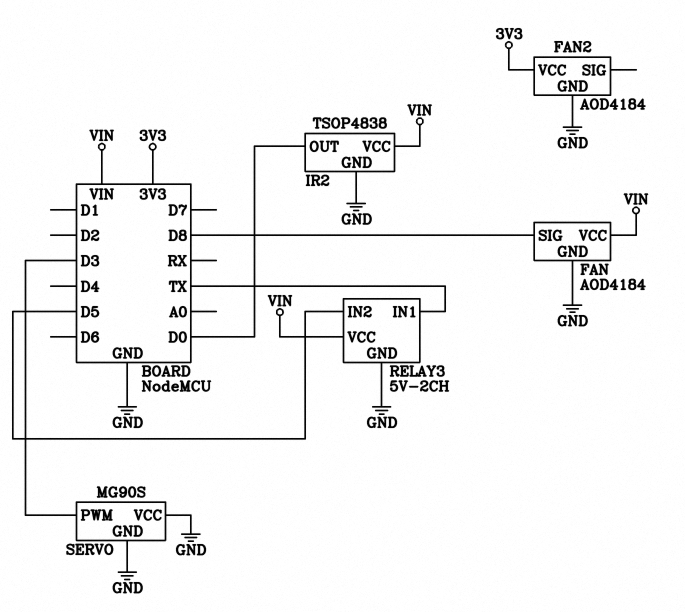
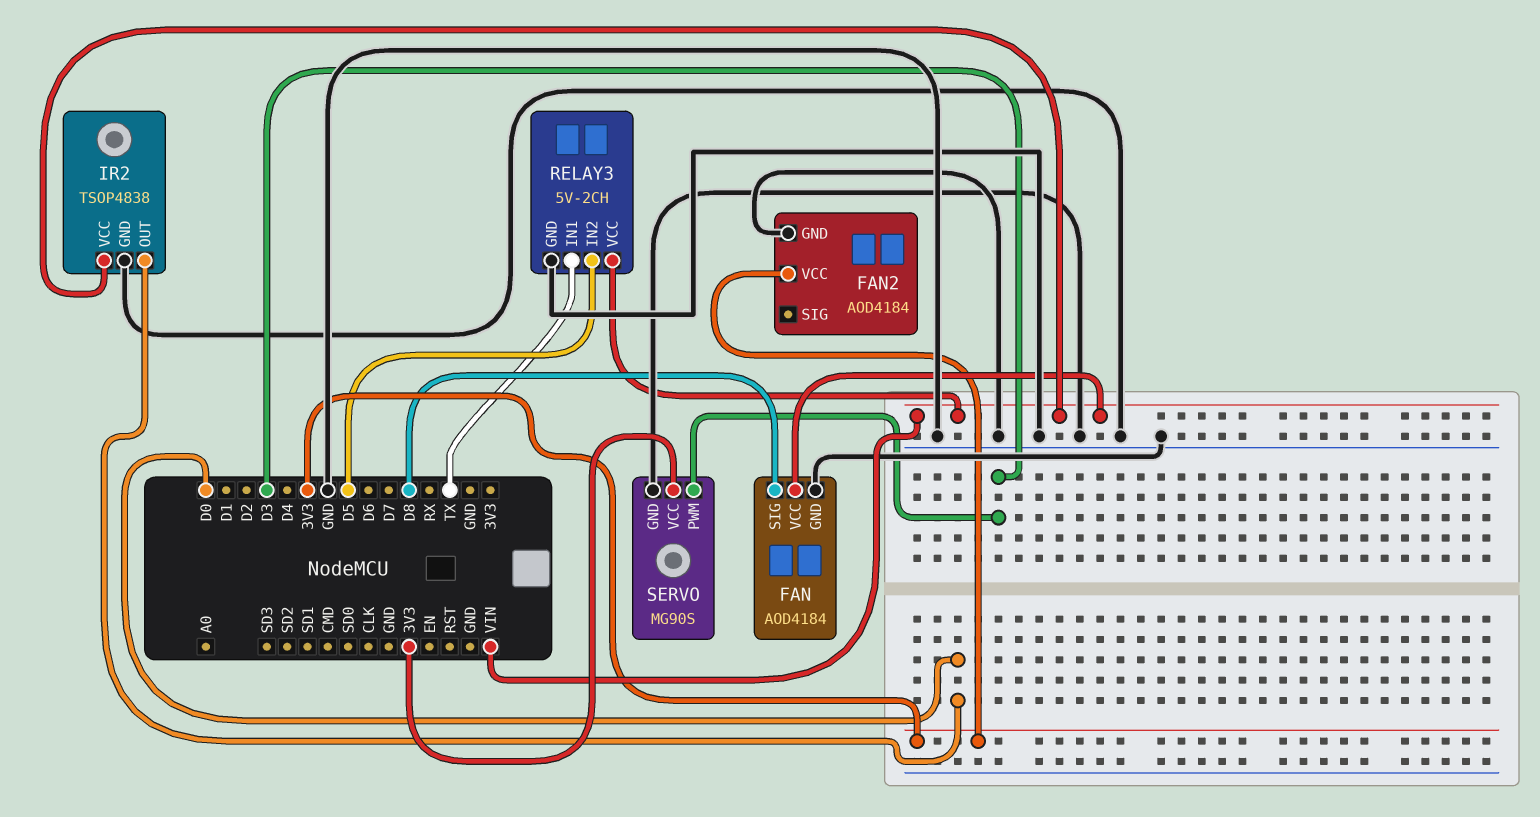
SERVO pin VCC: GND -> 3V3

